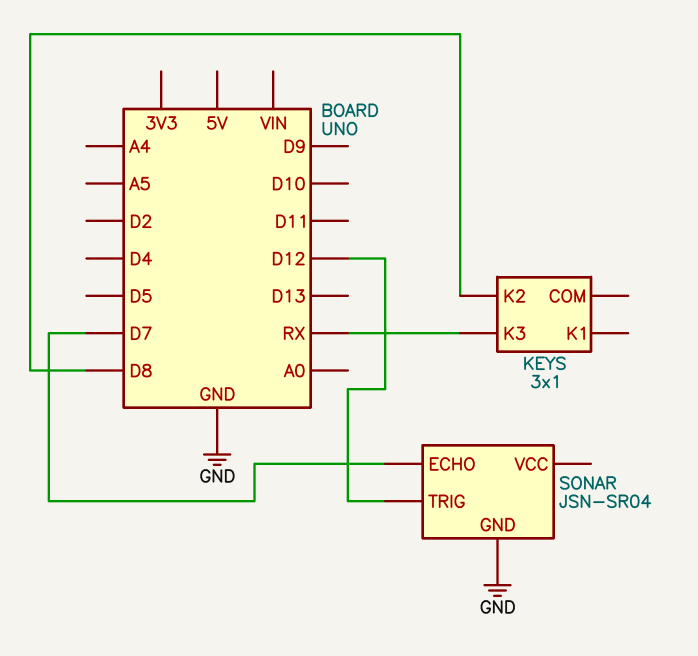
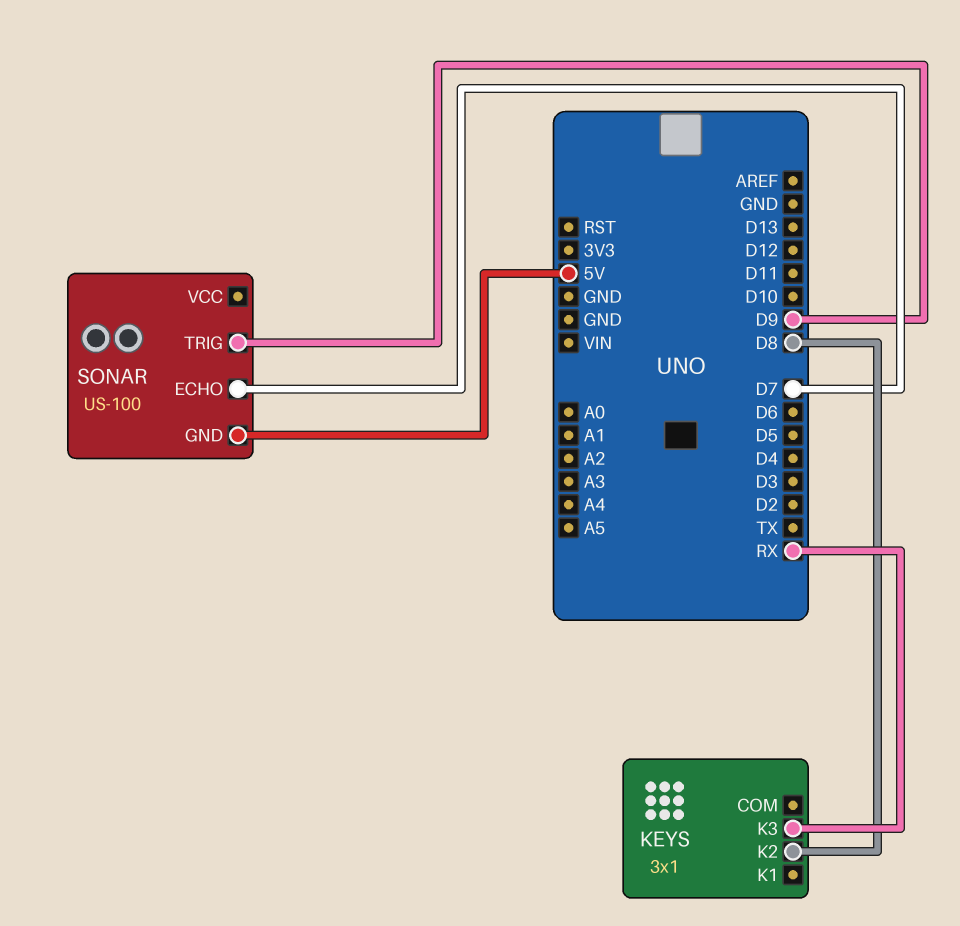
SONAR: JSN-SR04 -> US-100
SONAR pin GND: GND -> 5V
SONAR pin TRIG: D12 -> D9

